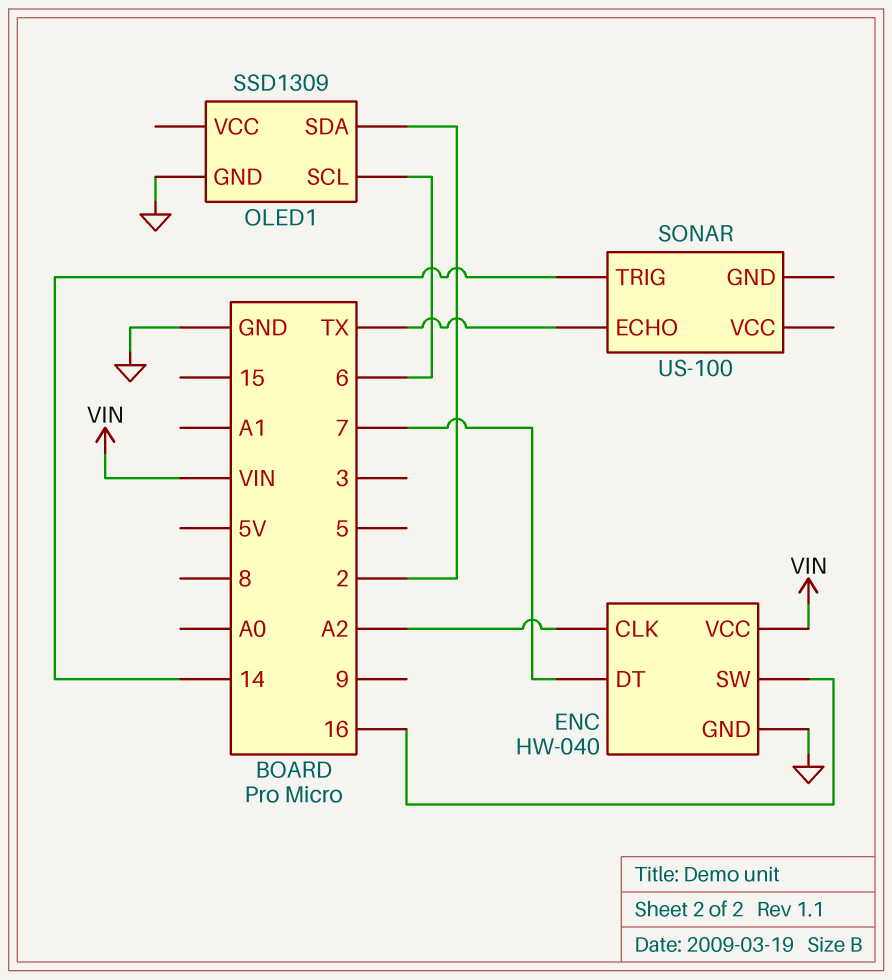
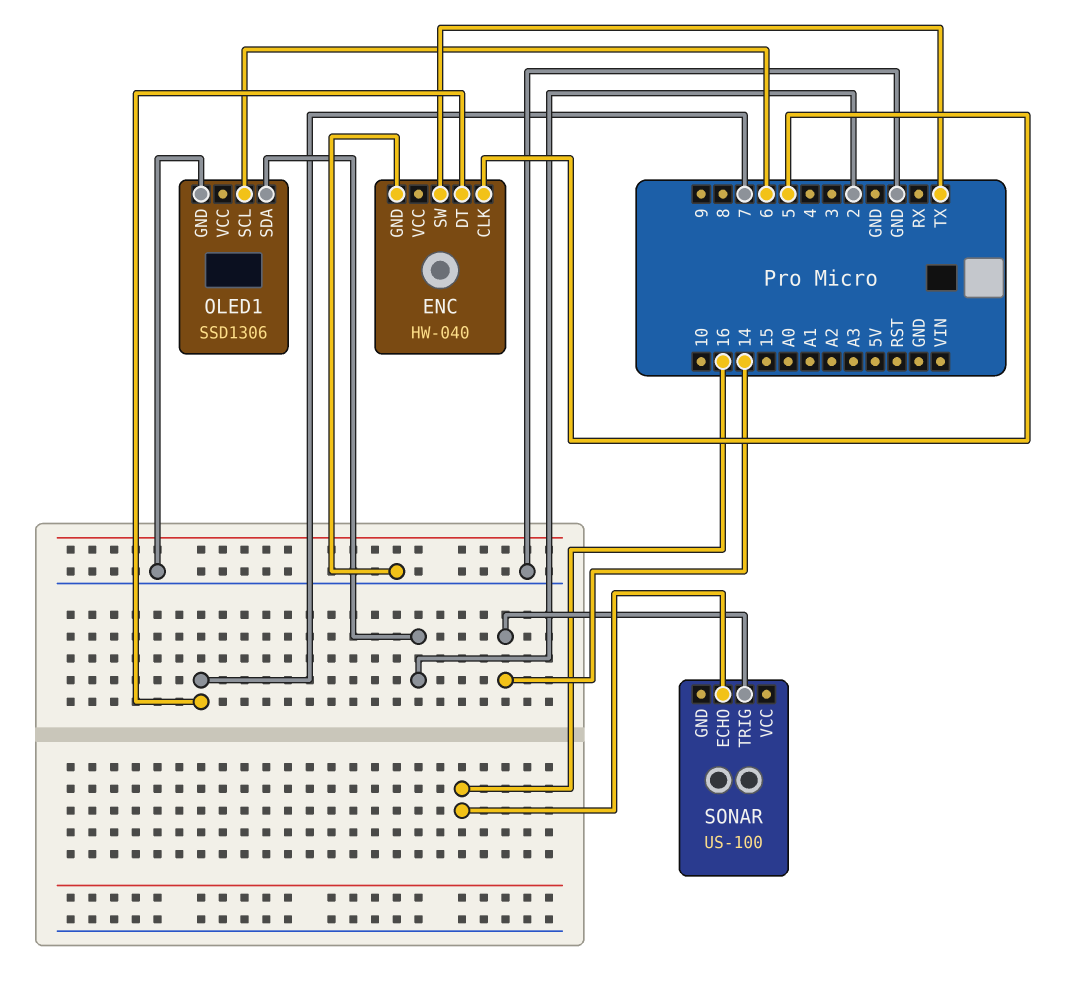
ENC pin CLK: A2 -> 5
ENC pin SW: 16 -> TX
ENC pin VCC: VIN -> none
OLED1: SSD1309 -> SSD1306
SONAR pin ECHO: TX -> 16

